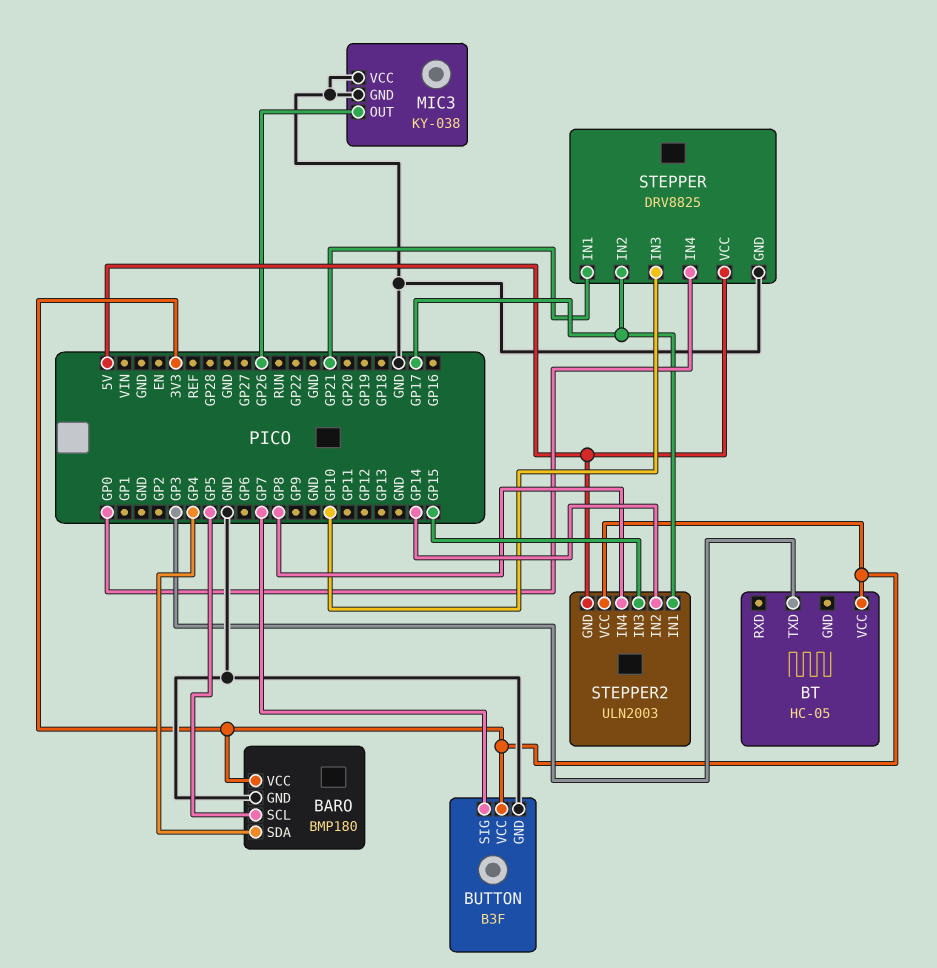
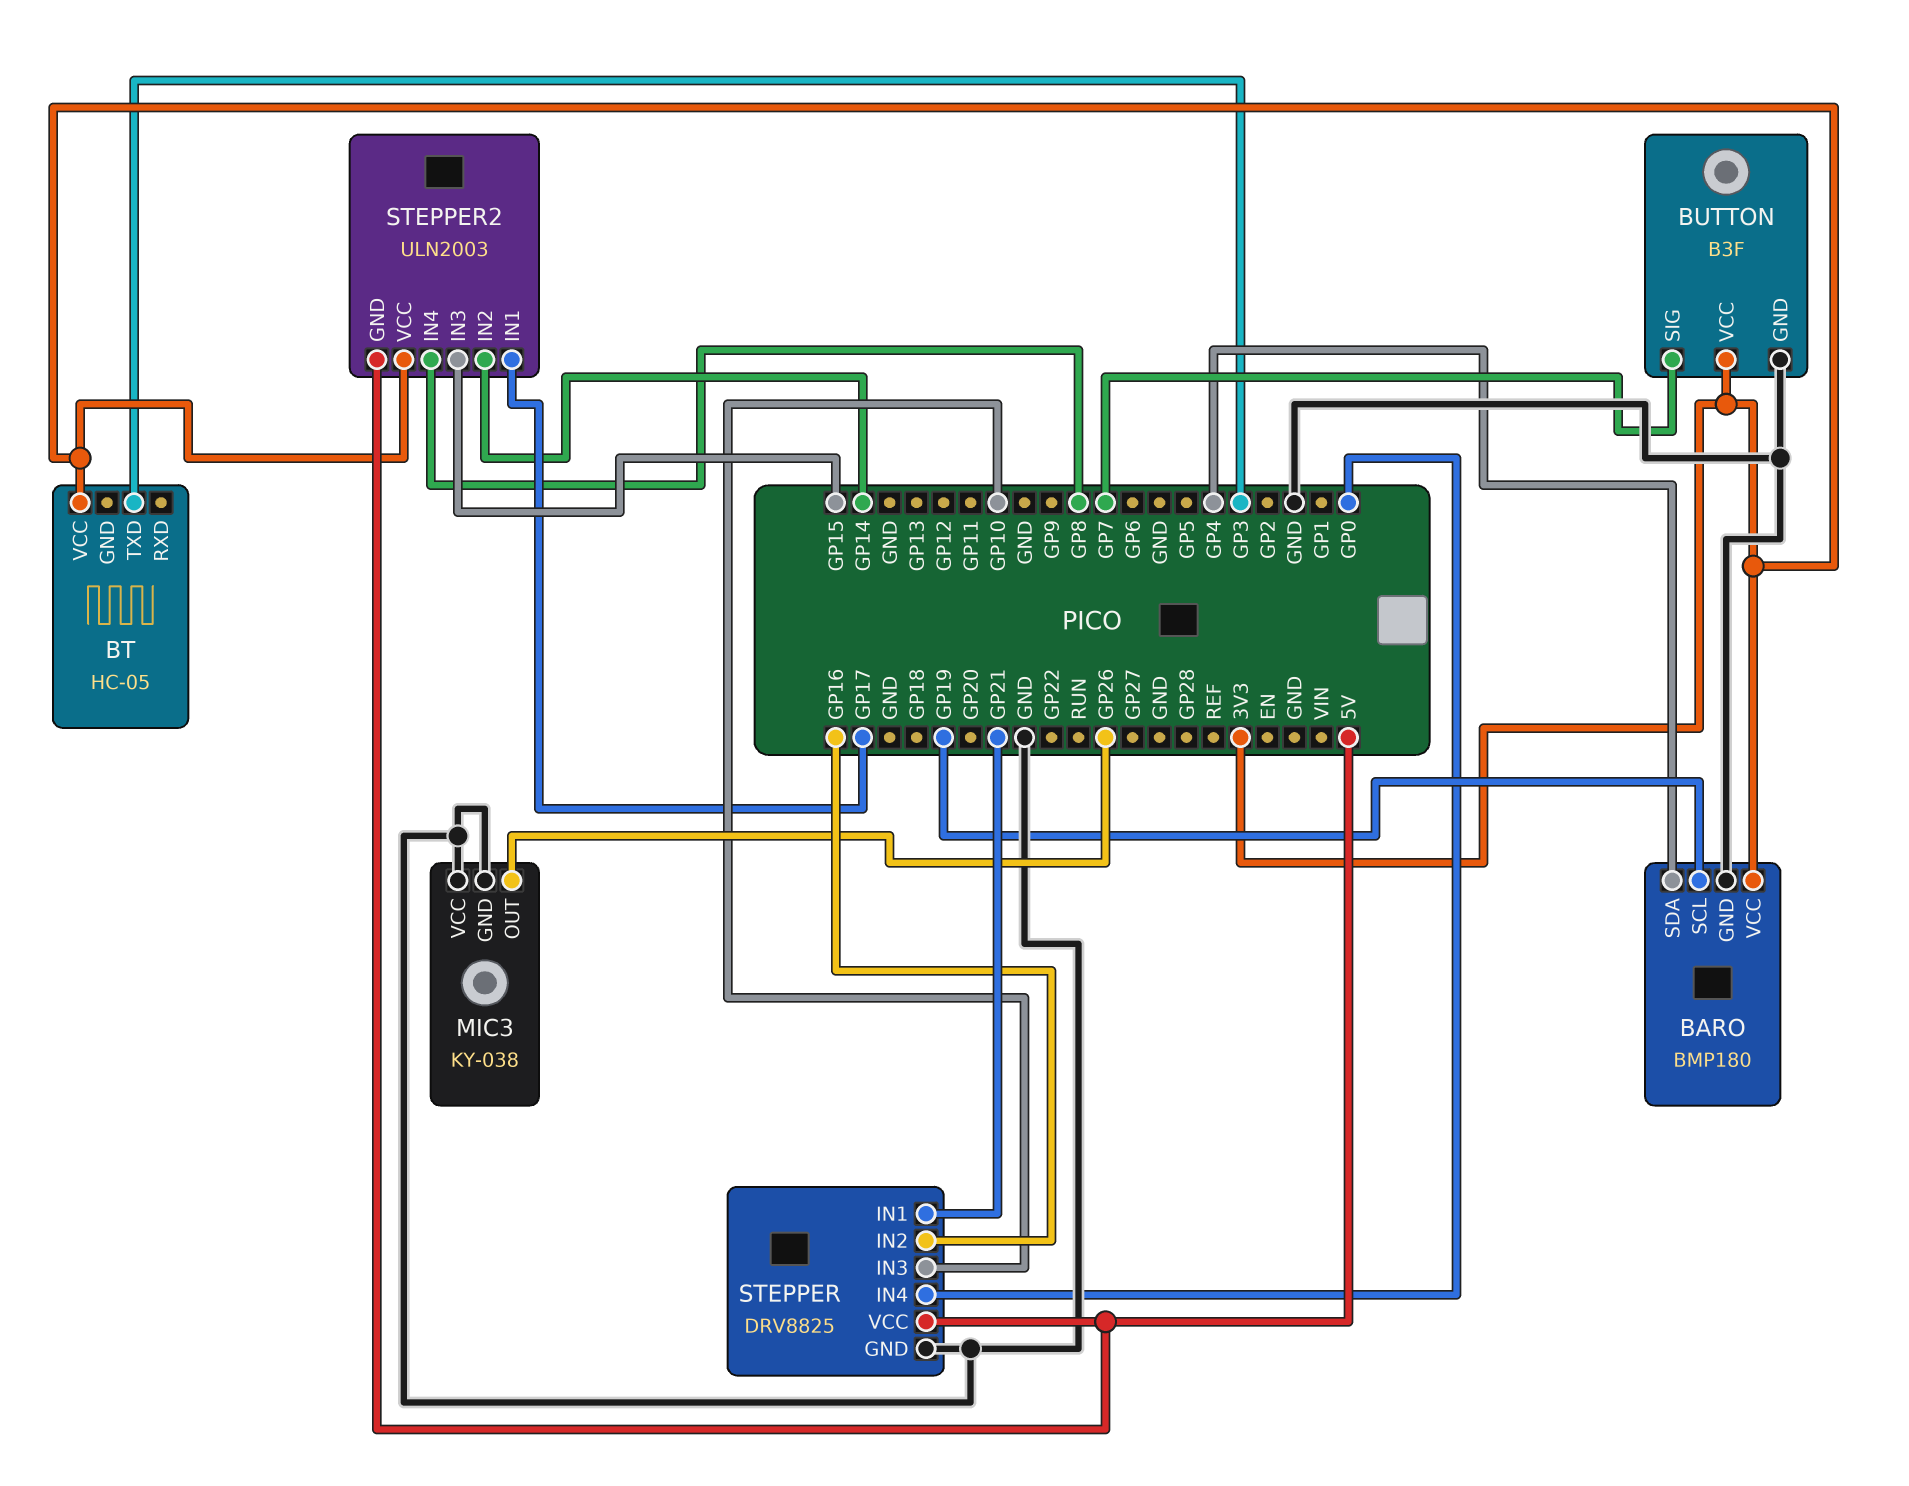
BARO pin SCL: GP5 -> GP19
STEPPER pin IN2: GP17 -> GP16

